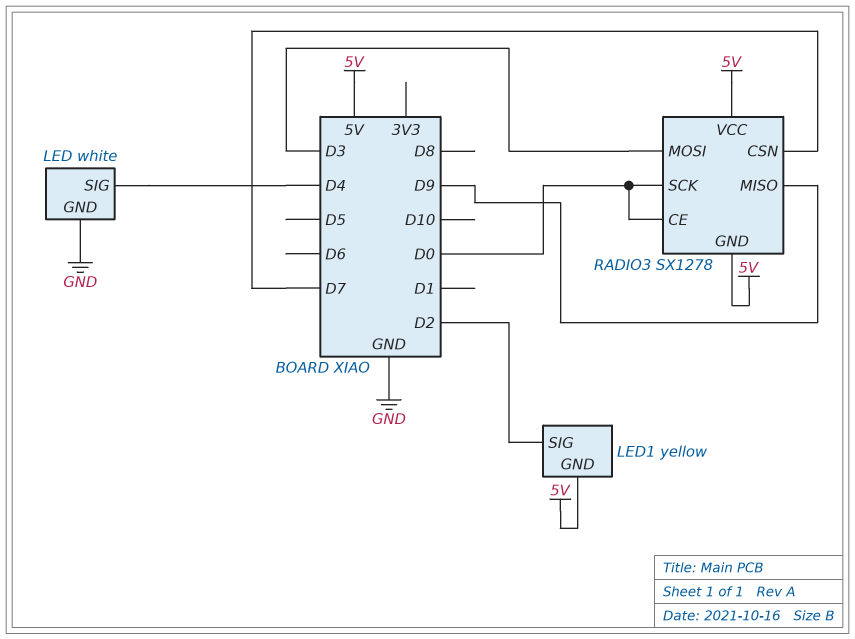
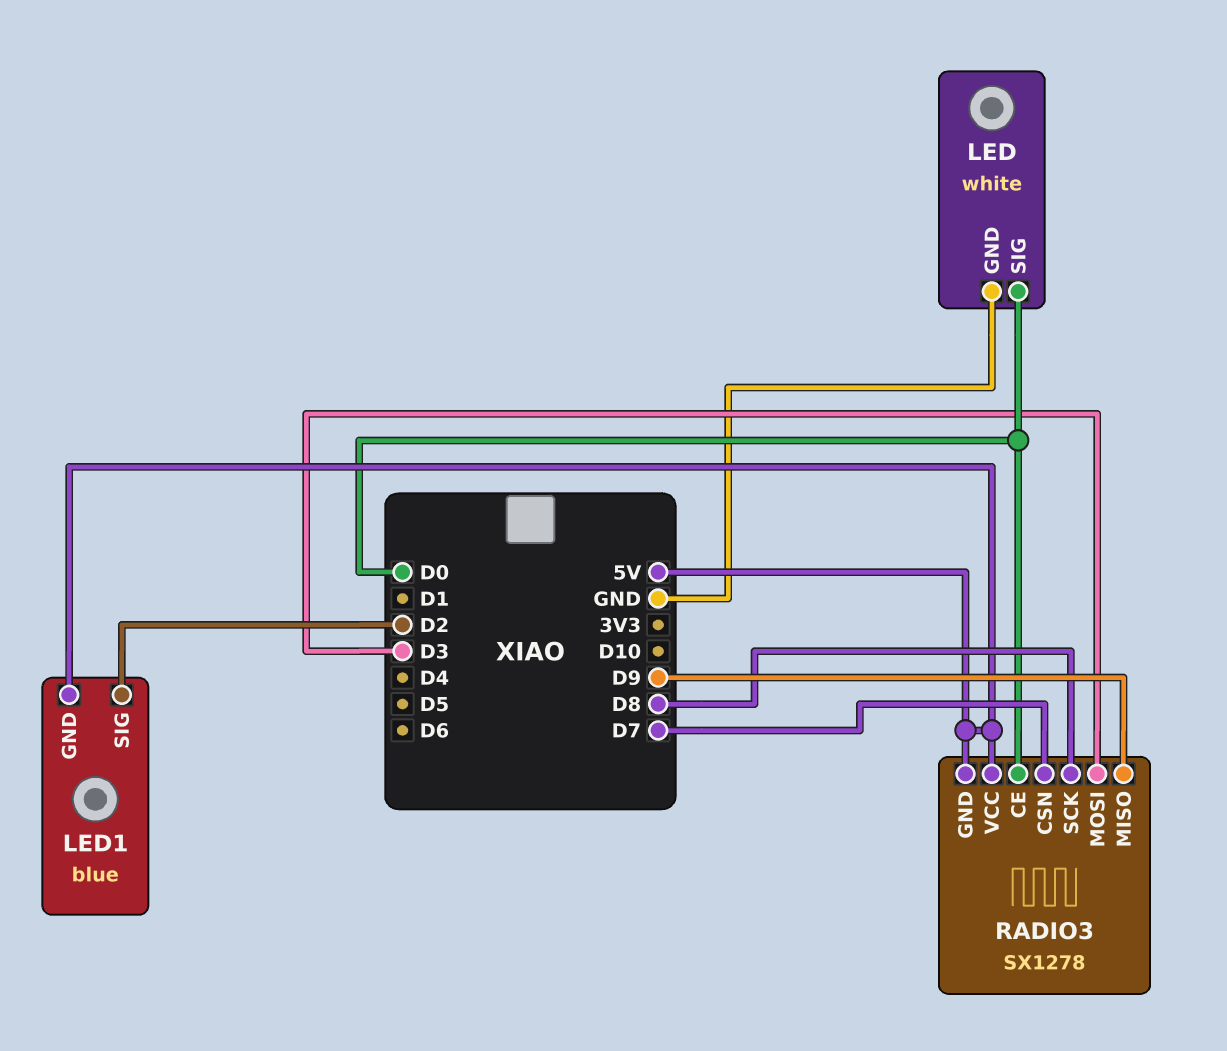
LED pin SIG: D4 -> D0
LED1: yellow -> blue
RADIO3 pin SCK: D0 -> D8

